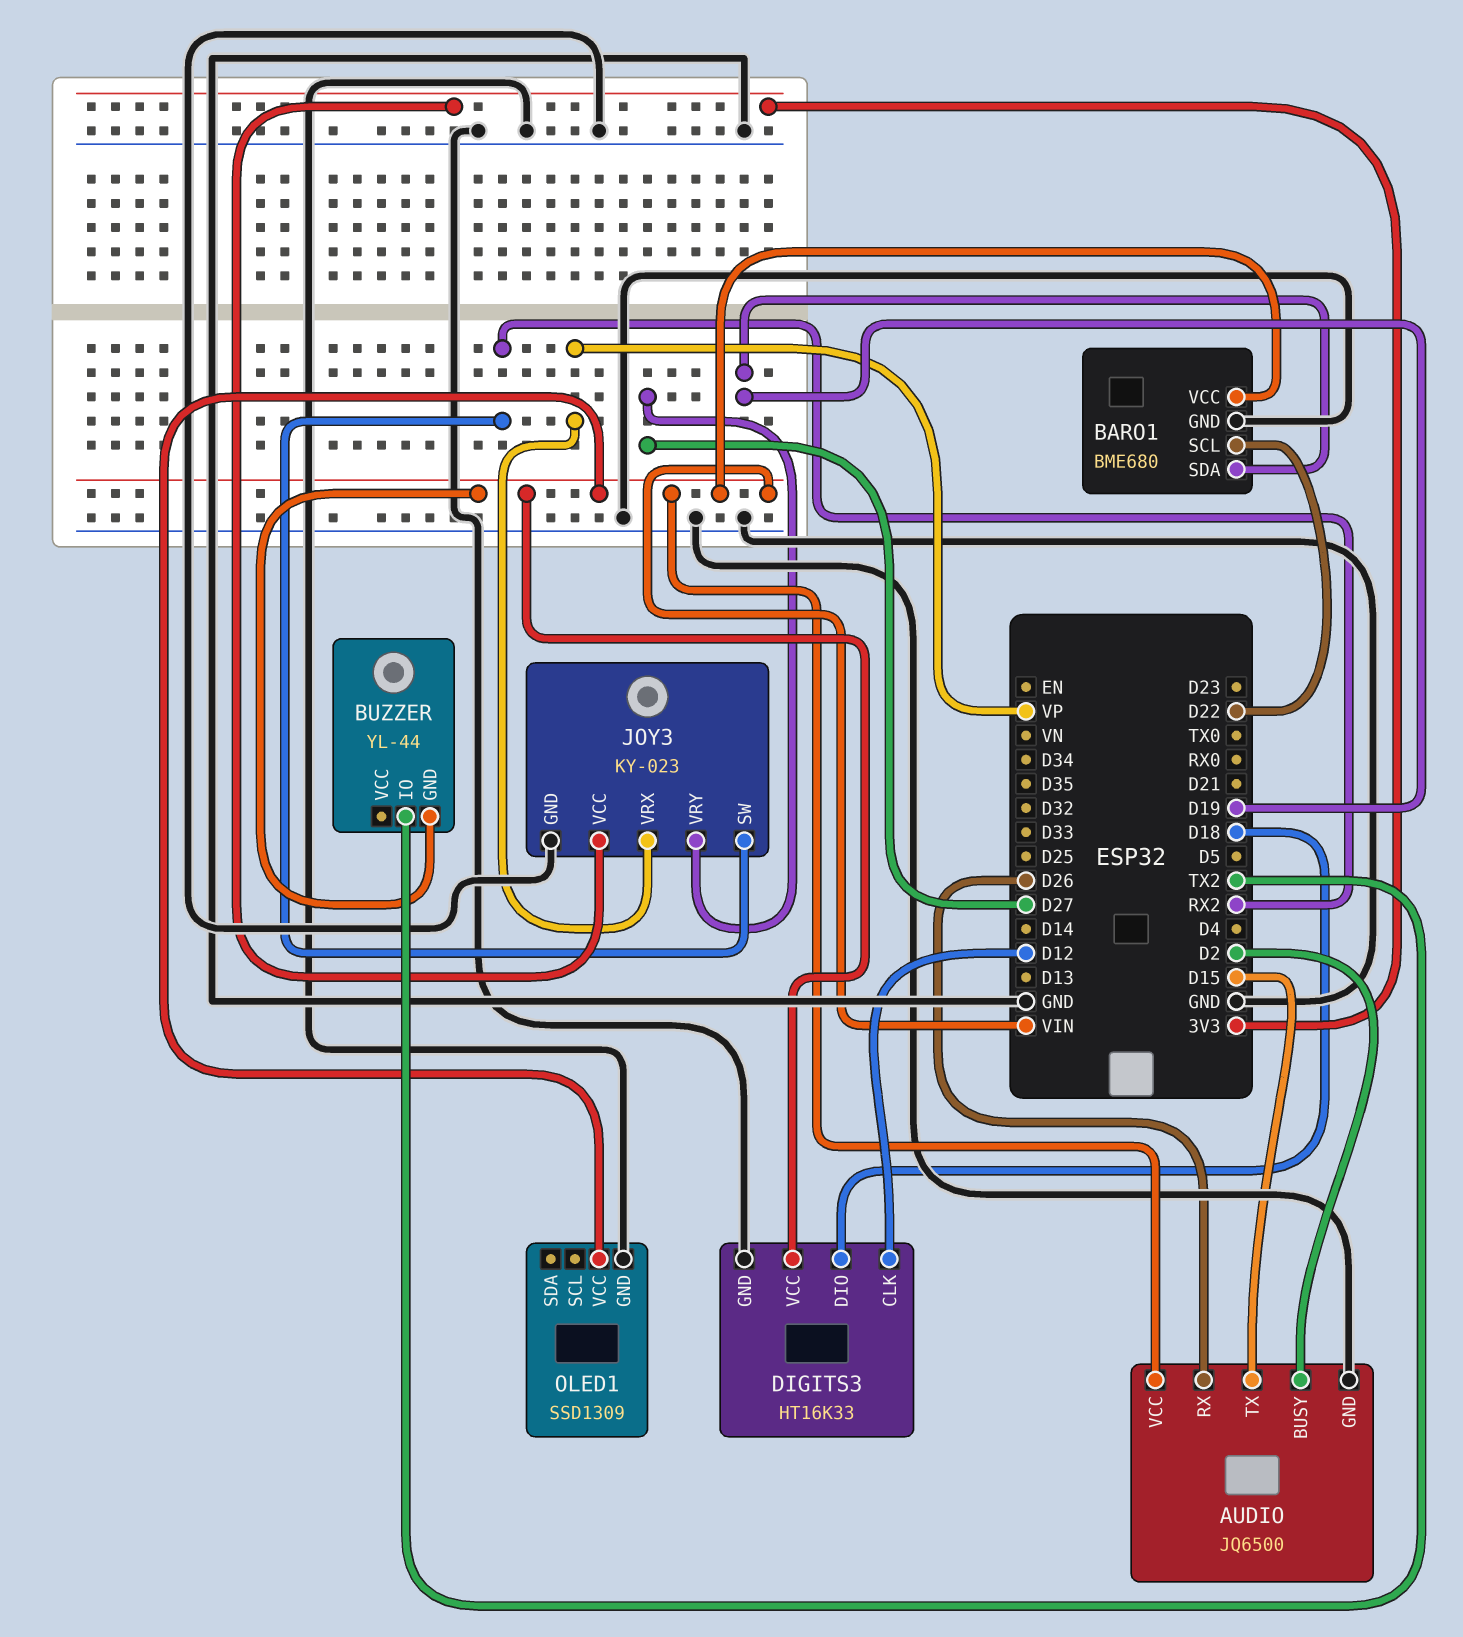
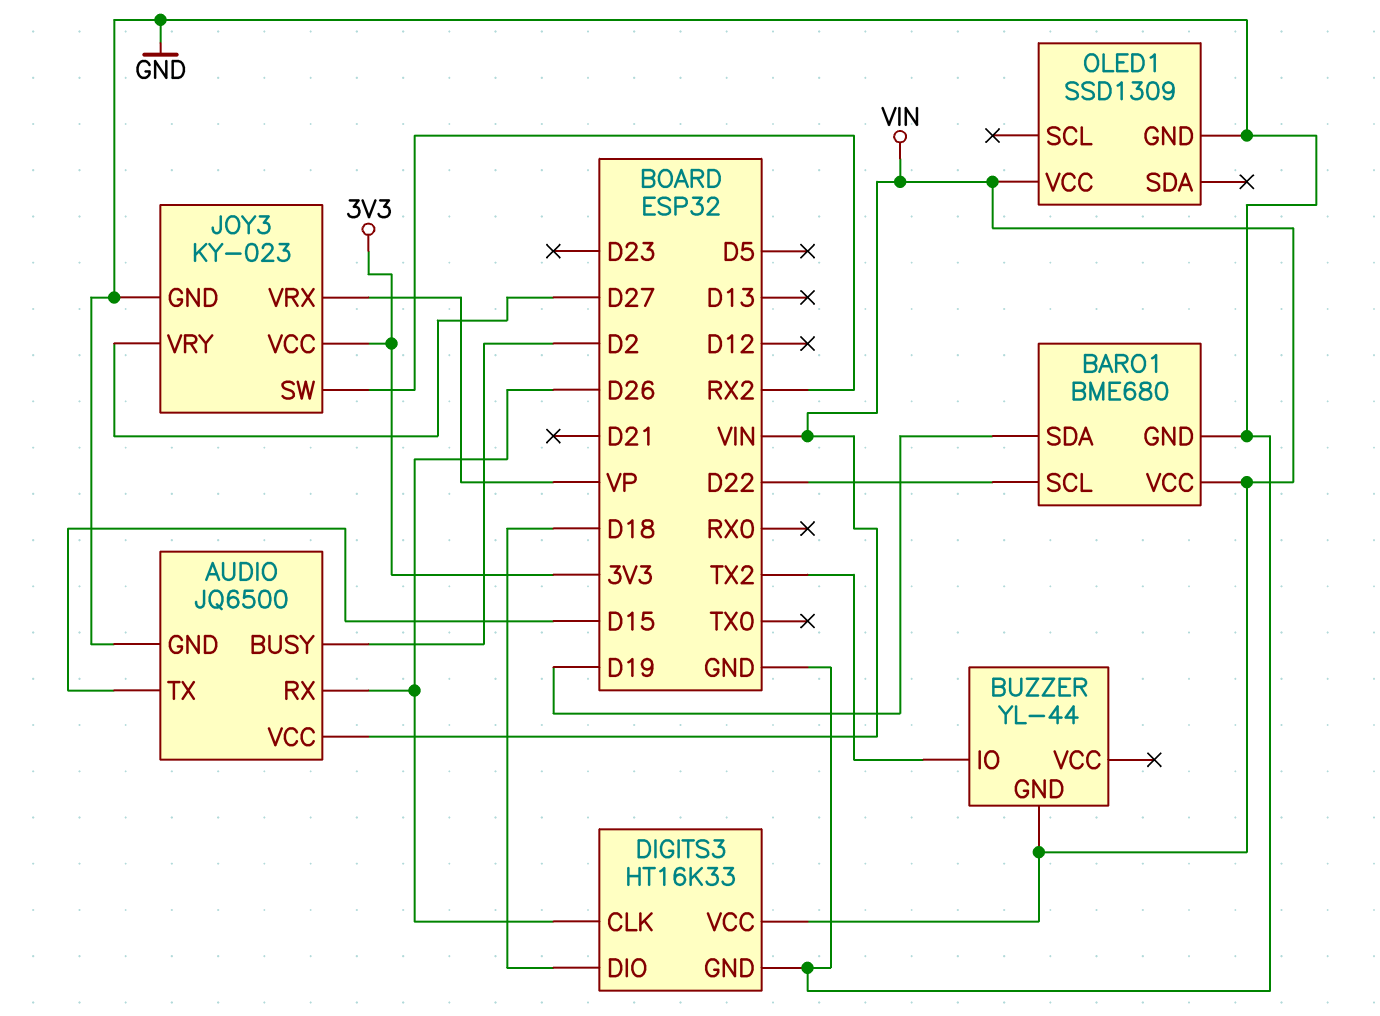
DIGITS3 pin CLK: D12 -> D26

